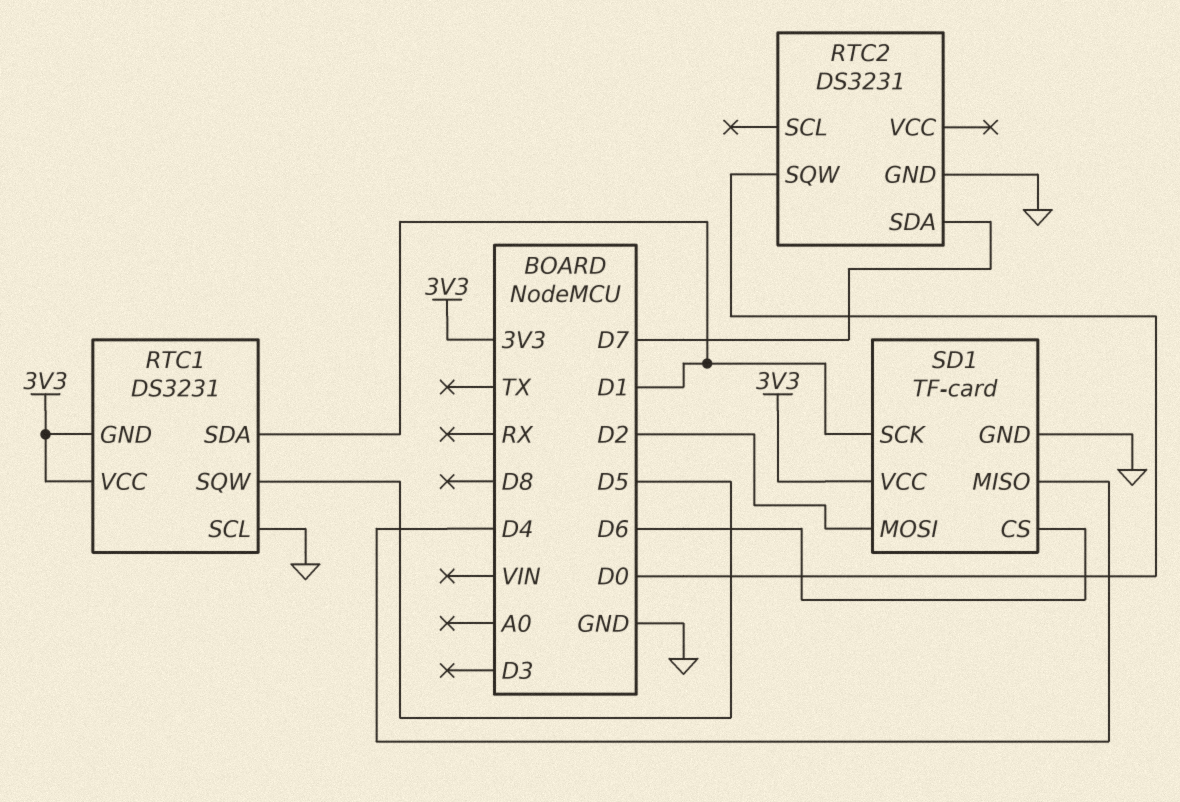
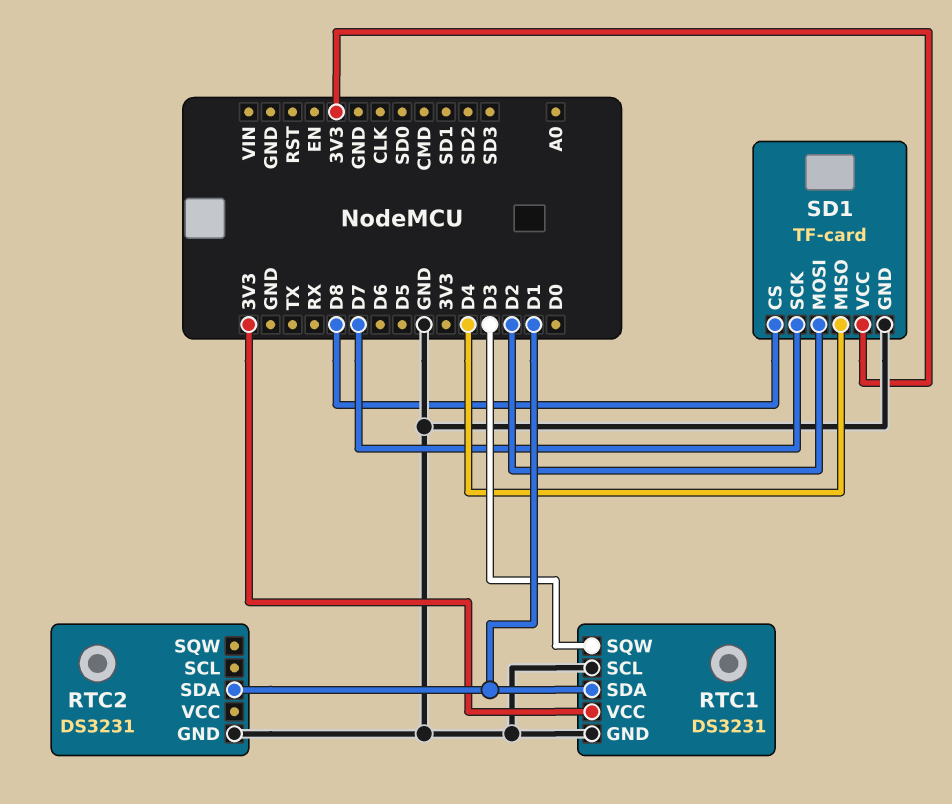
RTC1 pin GND: 3V3 -> GND
RTC1 pin SQW: D5 -> D3
RTC2 pin SDA: D7 -> D1
RTC2 pin SQW: D0 -> none
SD1 pin CS: D6 -> D8
SD1 pin SCK: D1 -> D7

